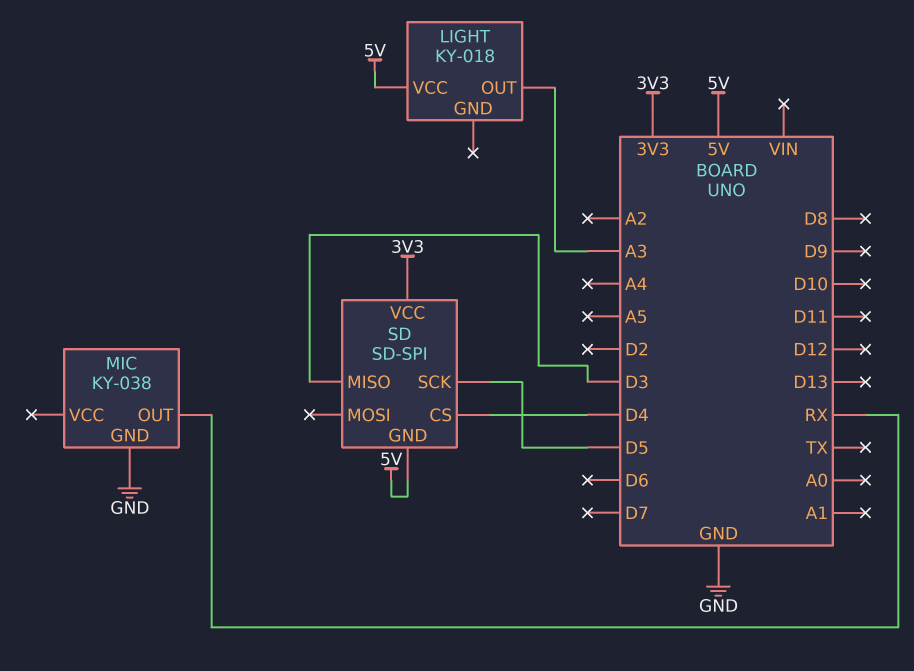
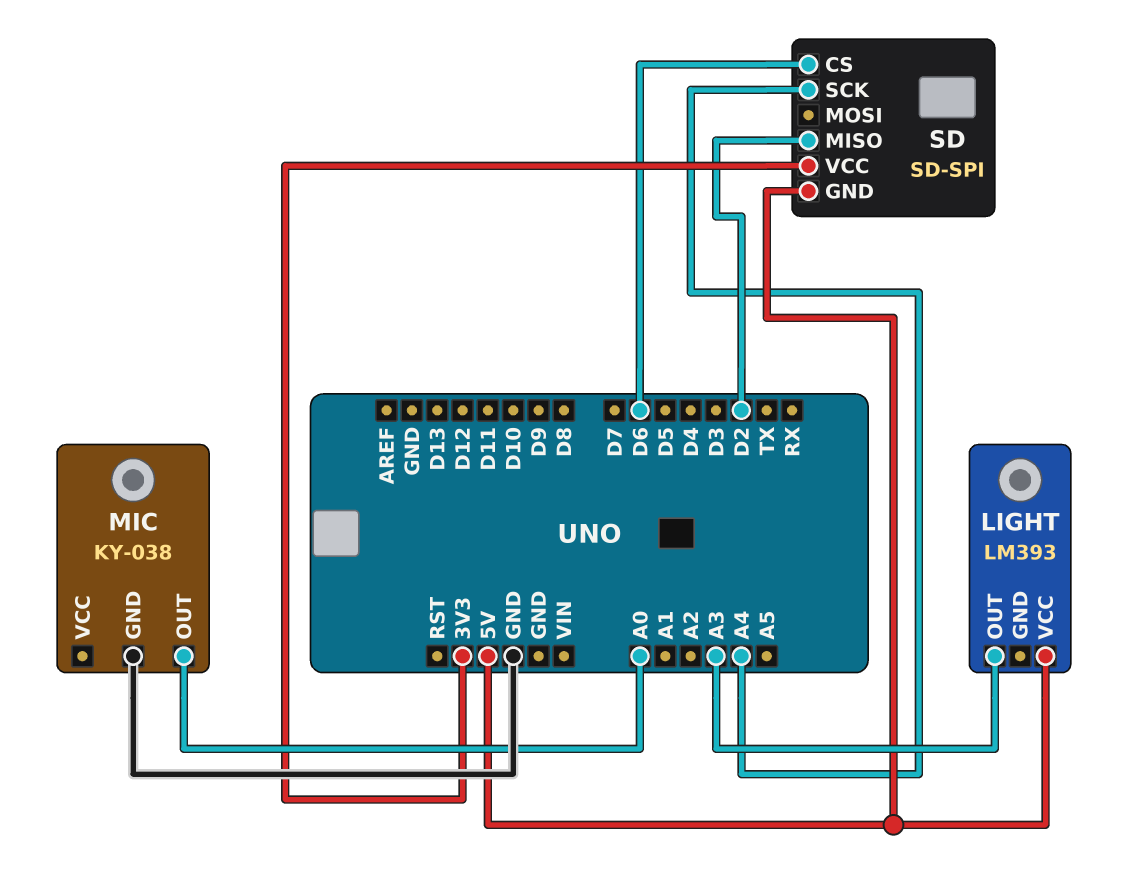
LIGHT: KY-018 -> LM393
MIC pin OUT: RX -> A0
SD pin CS: D4 -> D6
SD pin MISO: D3 -> D2
SD pin SCK: D5 -> A4

